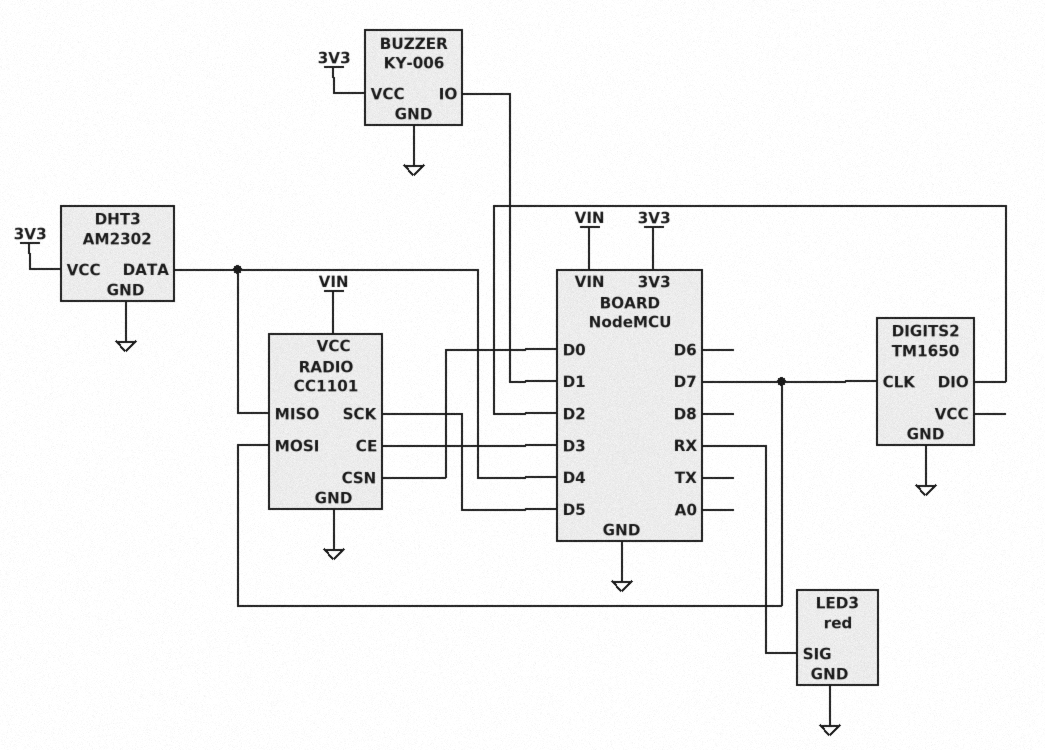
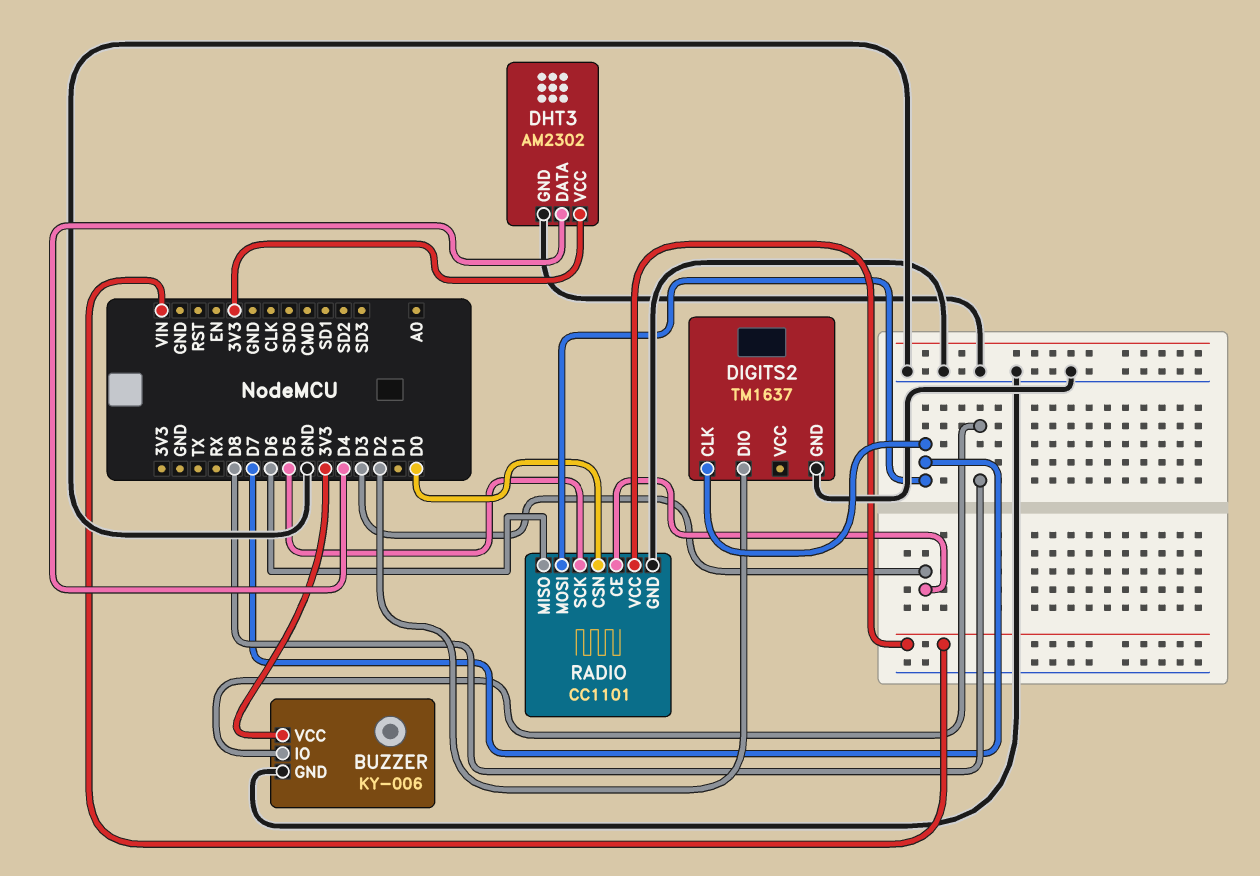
BUZZER pin IO: D1 -> D8
DIGITS2: TM1650 -> TM1637
LED3: red -> none
LED3 pin GND: GND -> none
LED3 pin SIG: RX -> none
RADIO pin MISO: D4 -> D6

